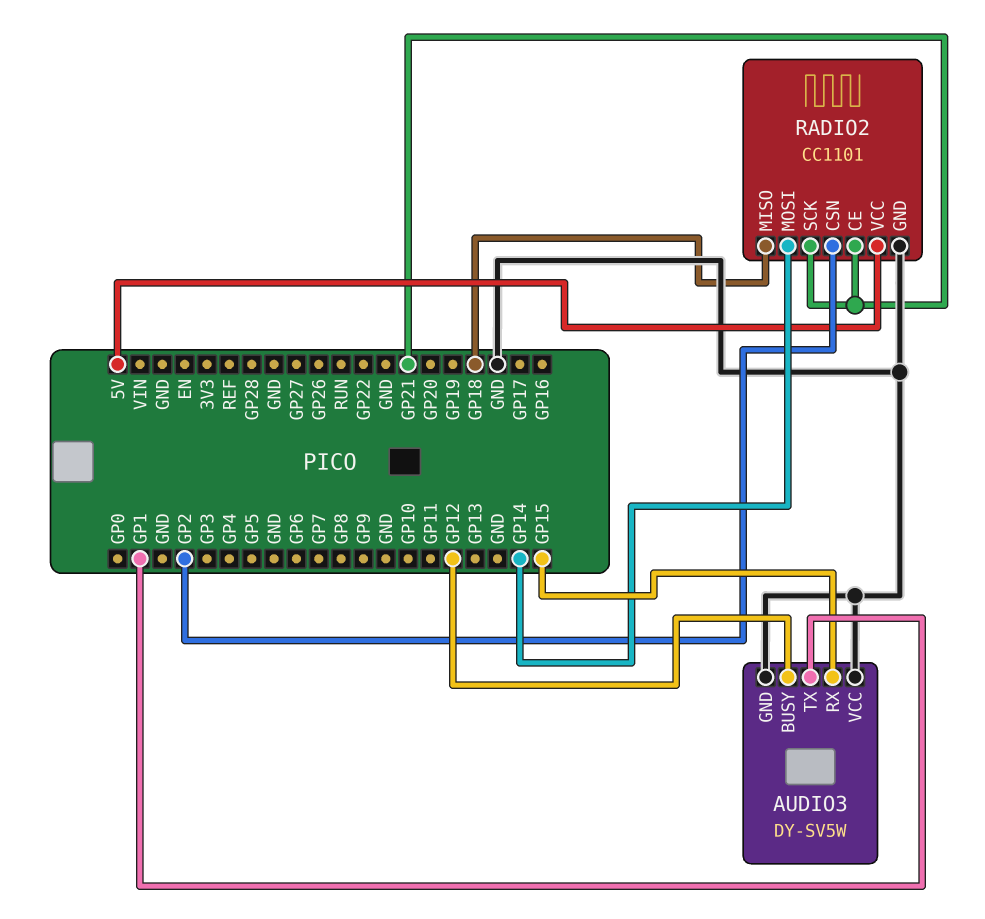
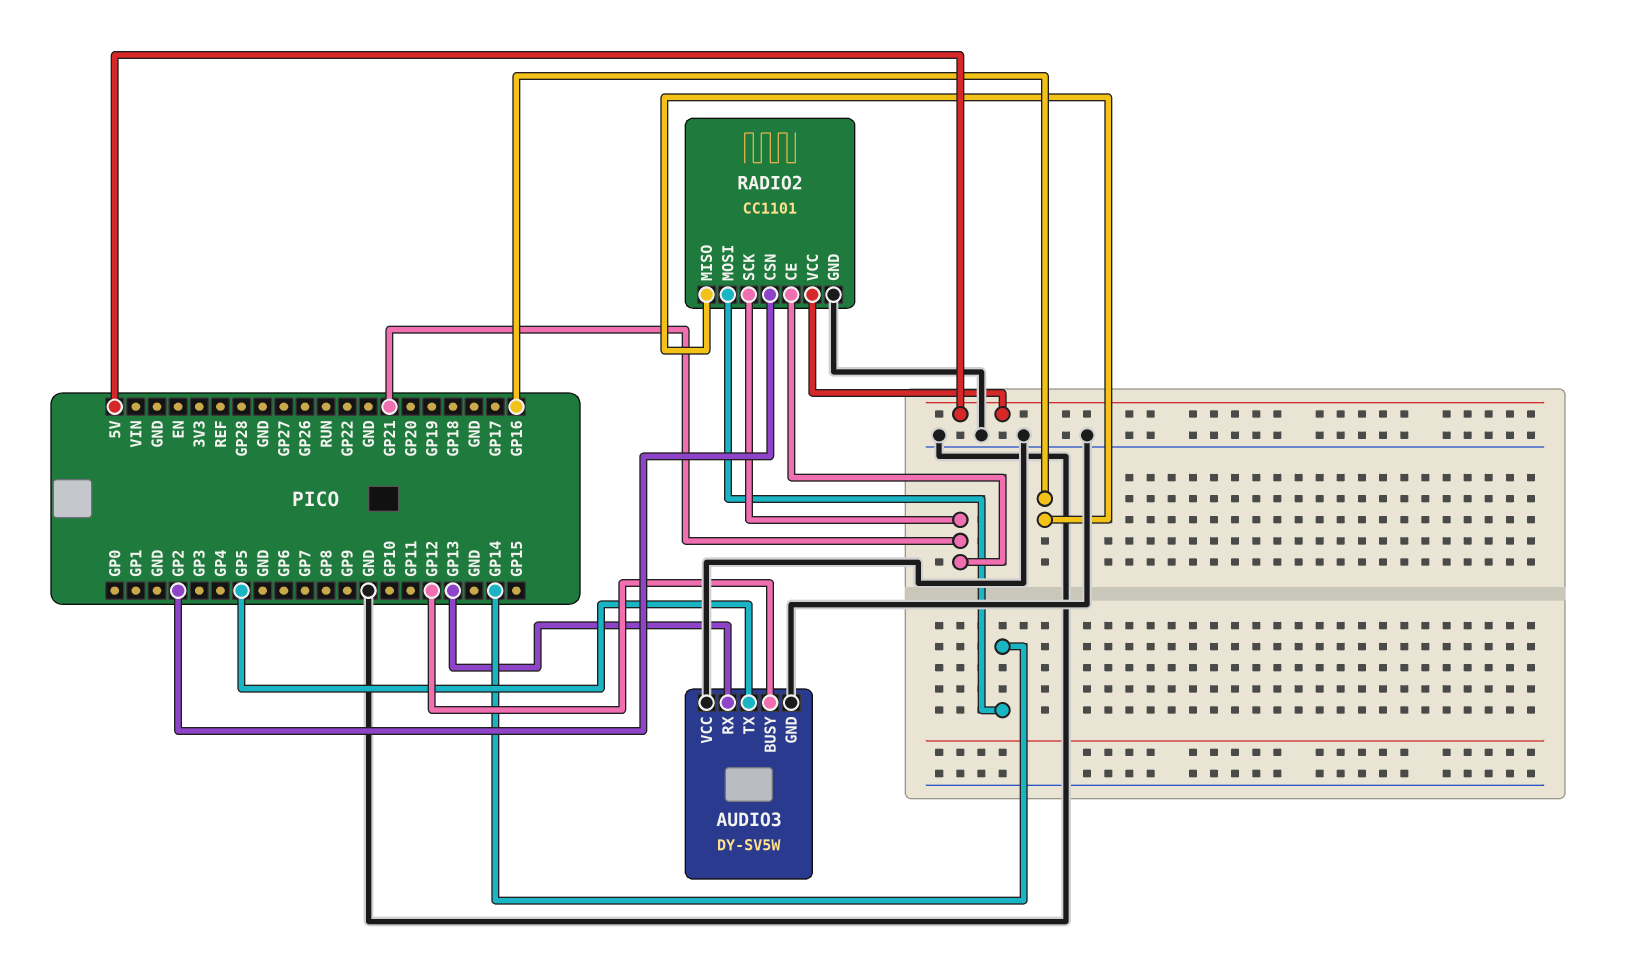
AUDIO3 pin RX: GP15 -> GP13
AUDIO3 pin TX: GP1 -> GP5
RADIO2 pin MISO: GP18 -> GP16

